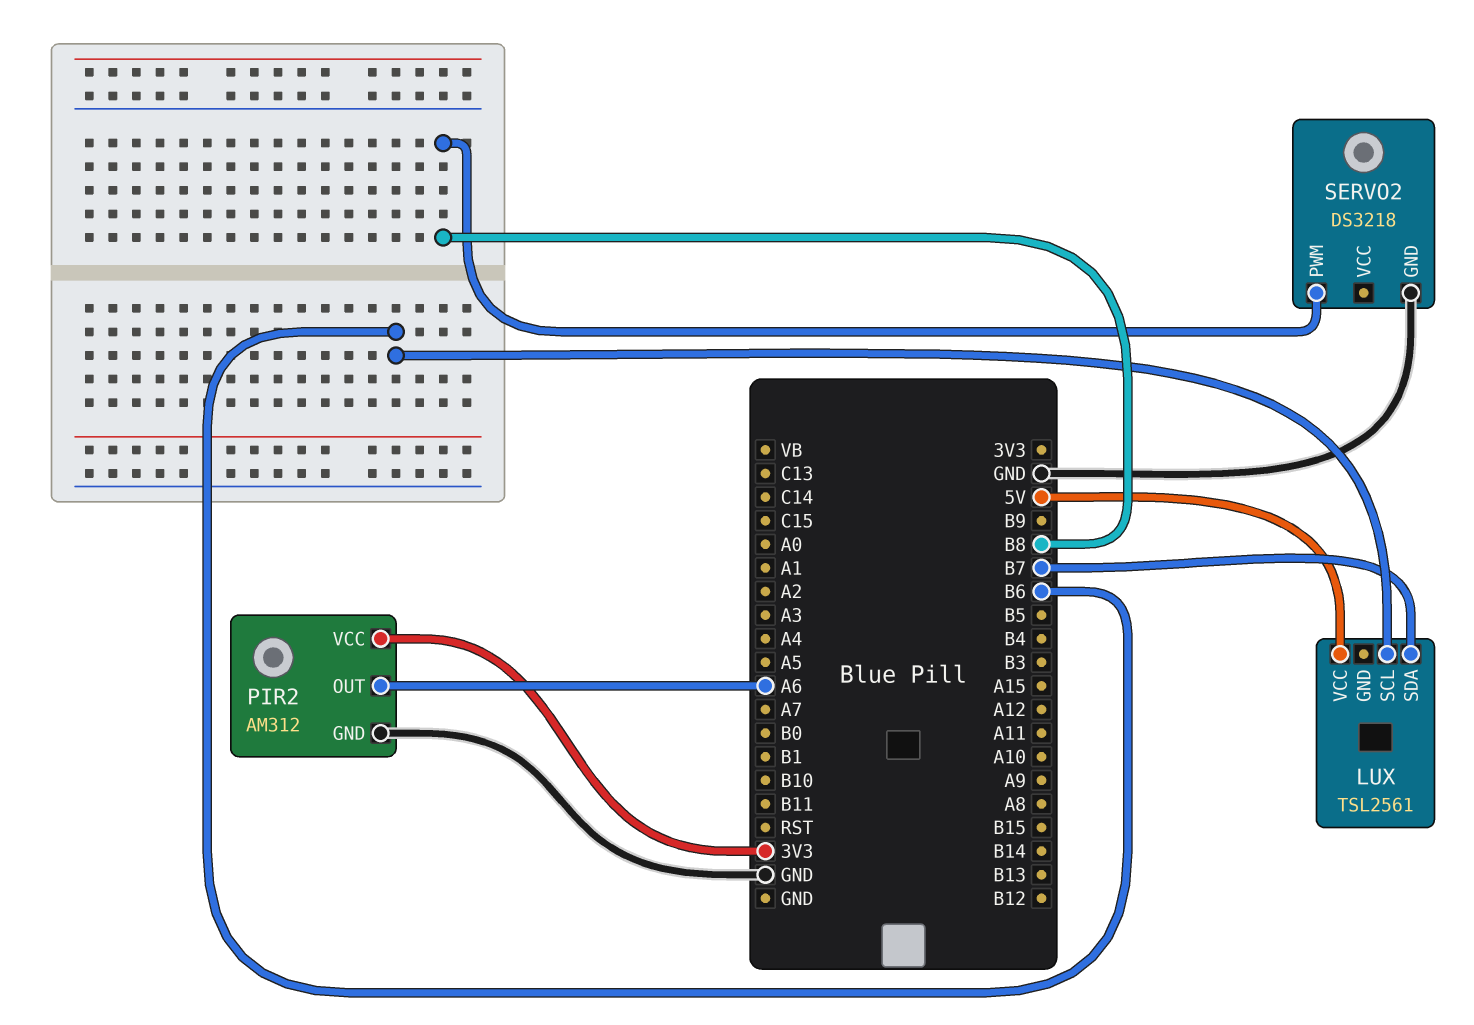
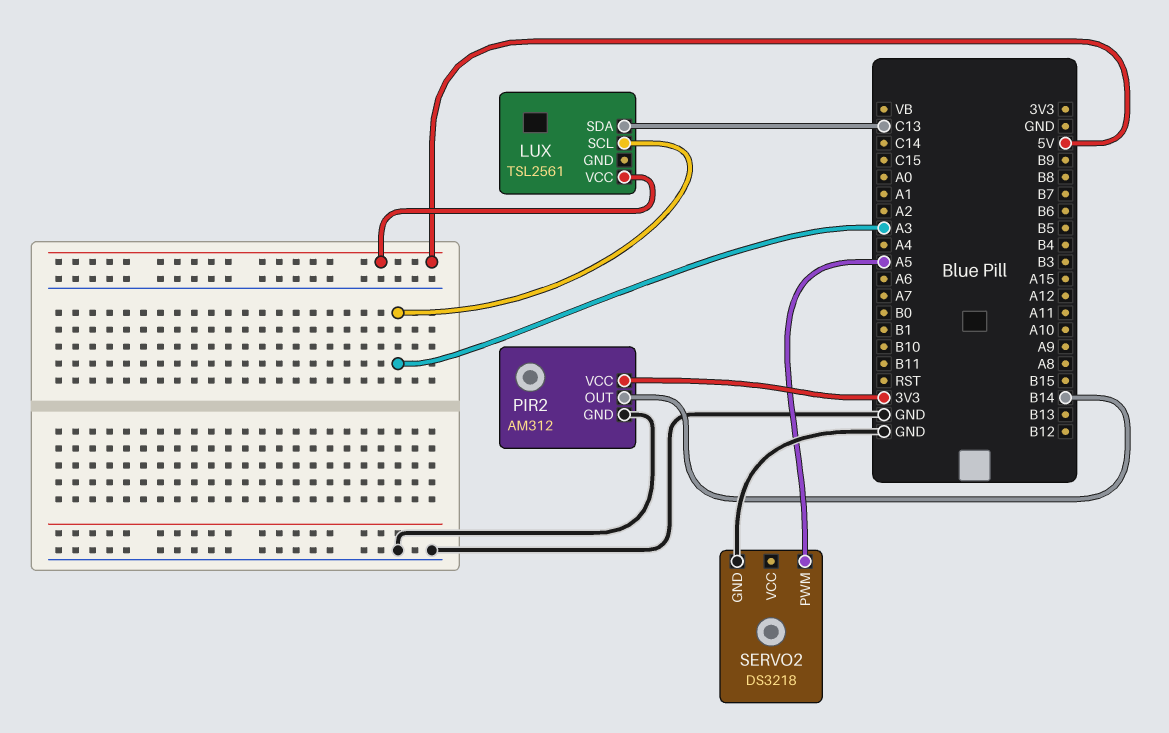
LUX pin SCL: B6 -> A3
LUX pin SDA: B7 -> C13
PIR2 pin OUT: A6 -> B14
SERVO2 pin PWM: B8 -> A5

